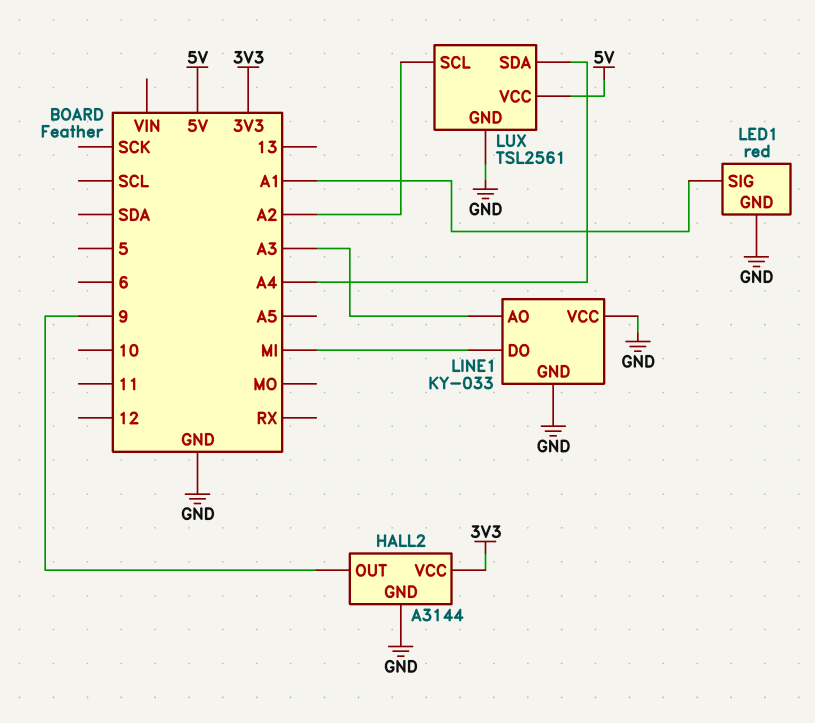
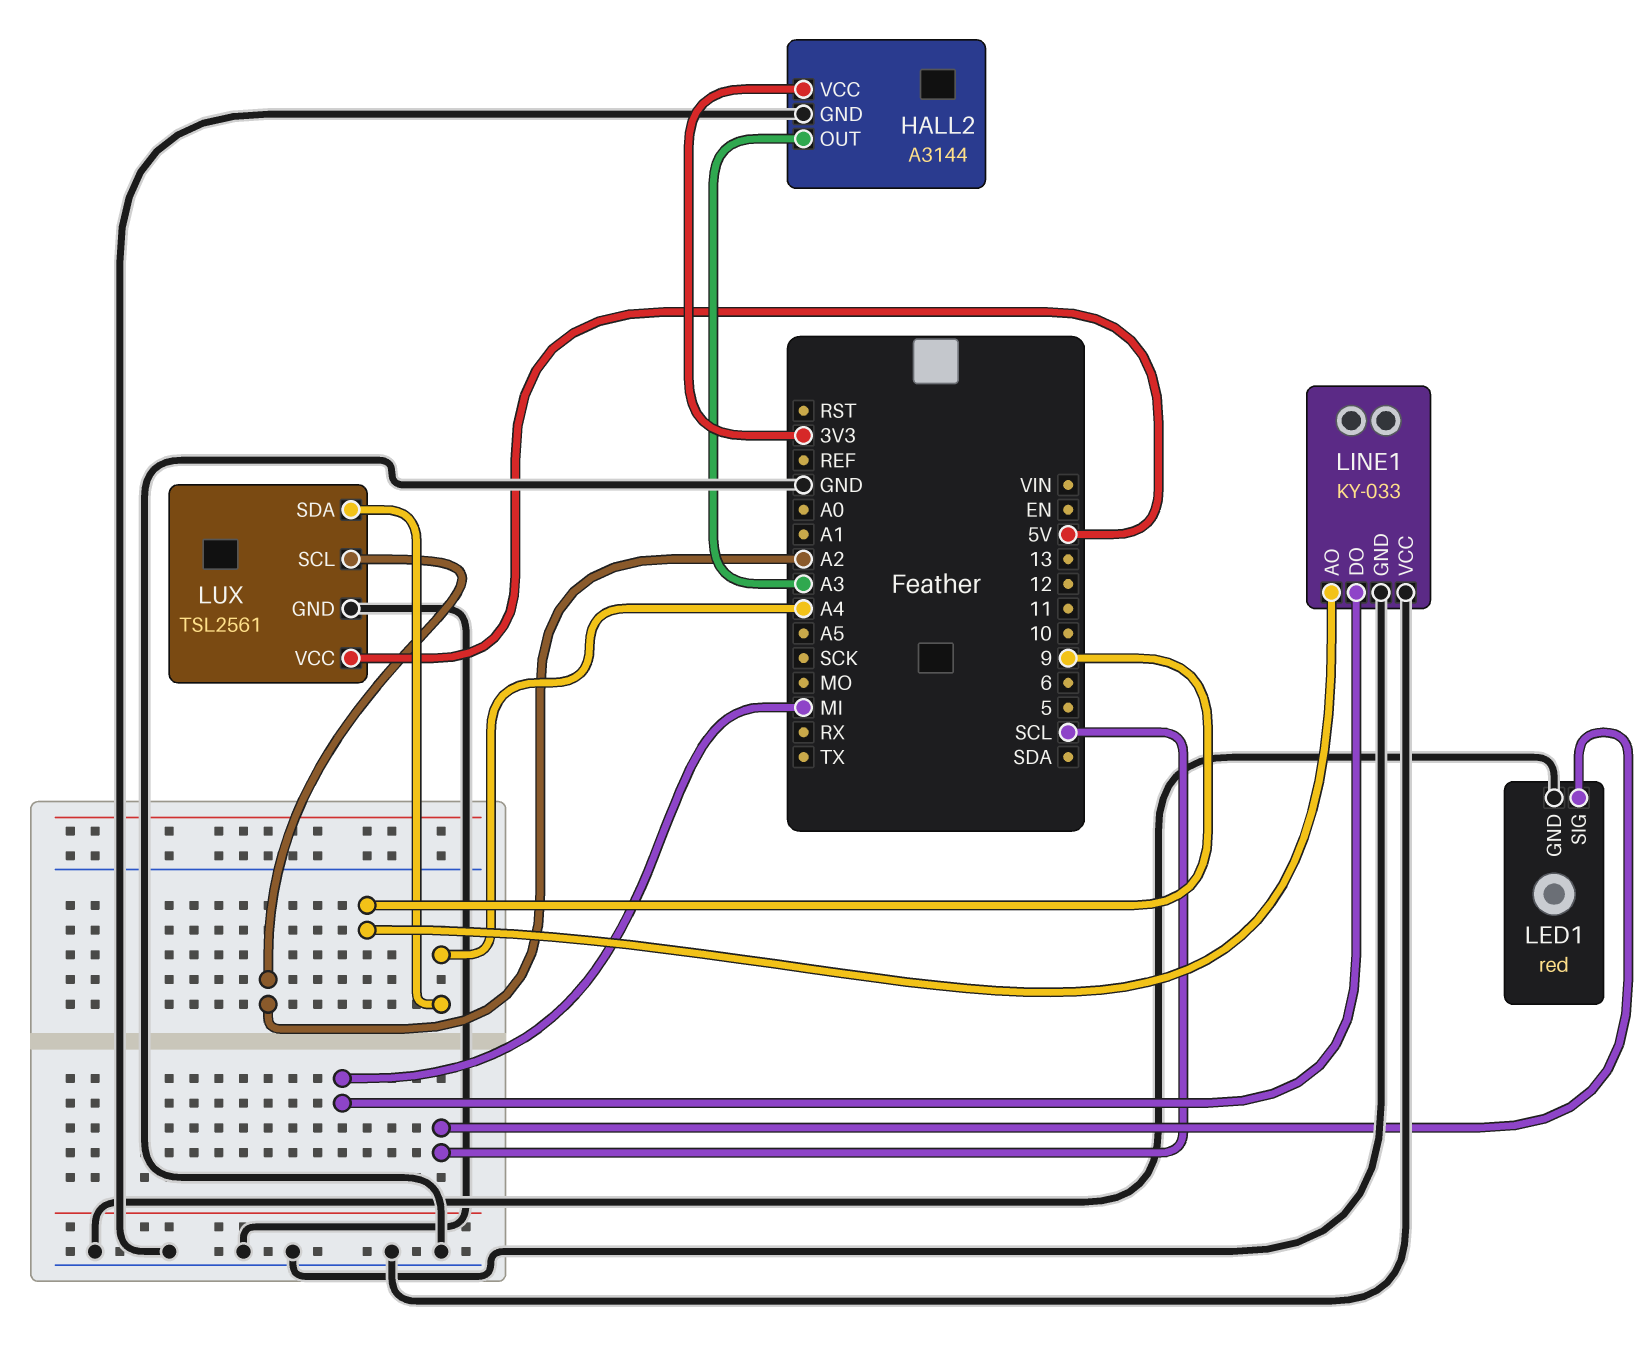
HALL2 pin OUT: 9 -> A3
LED1 pin SIG: A1 -> SCL
LINE1 pin AO: A3 -> 9

